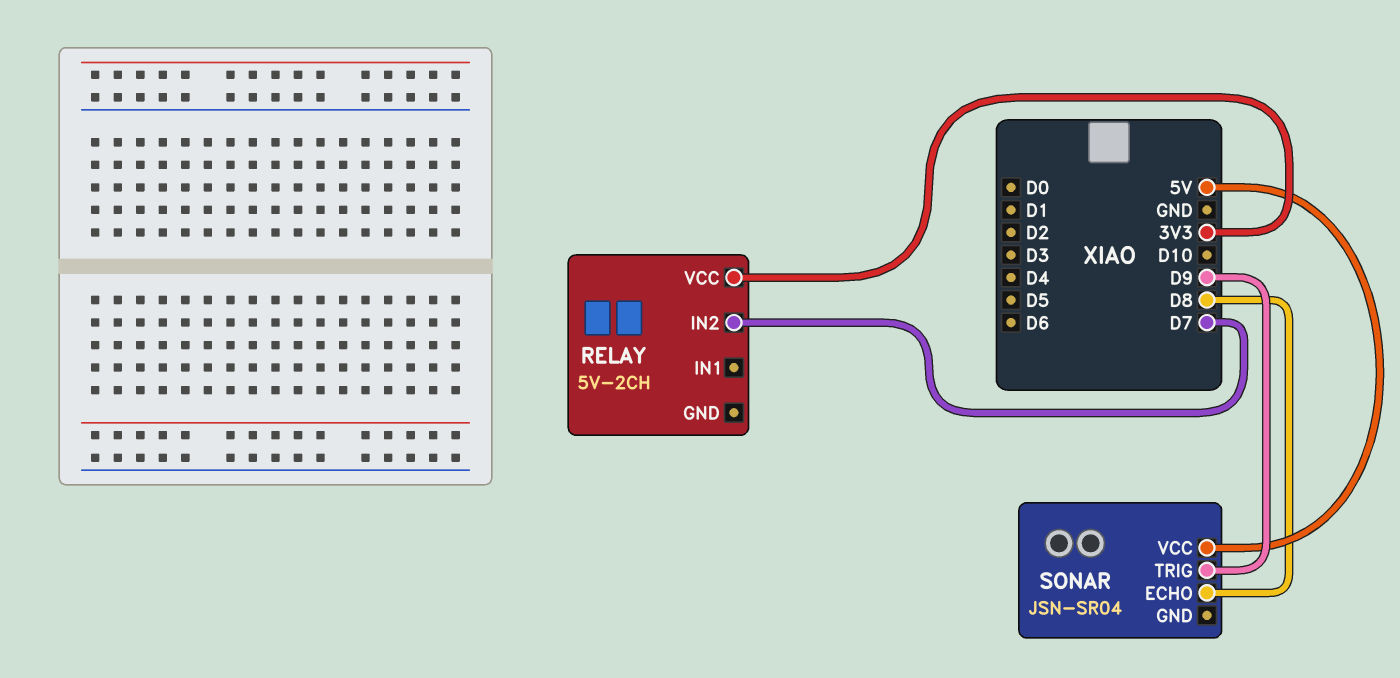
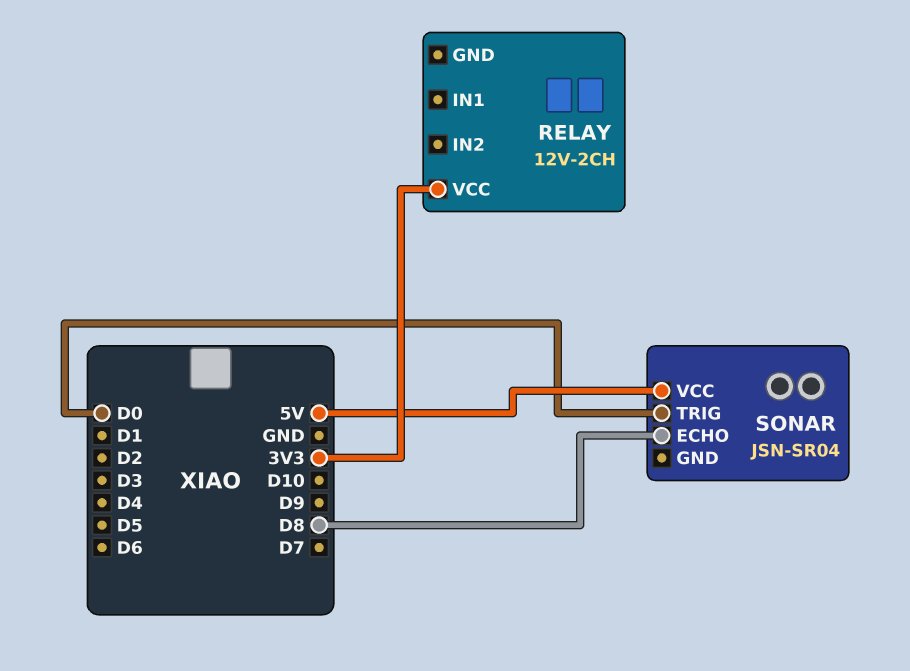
RELAY: 5V-2CH -> 12V-2CH
RELAY pin IN2: D7 -> none
SONAR pin TRIG: D9 -> D0

